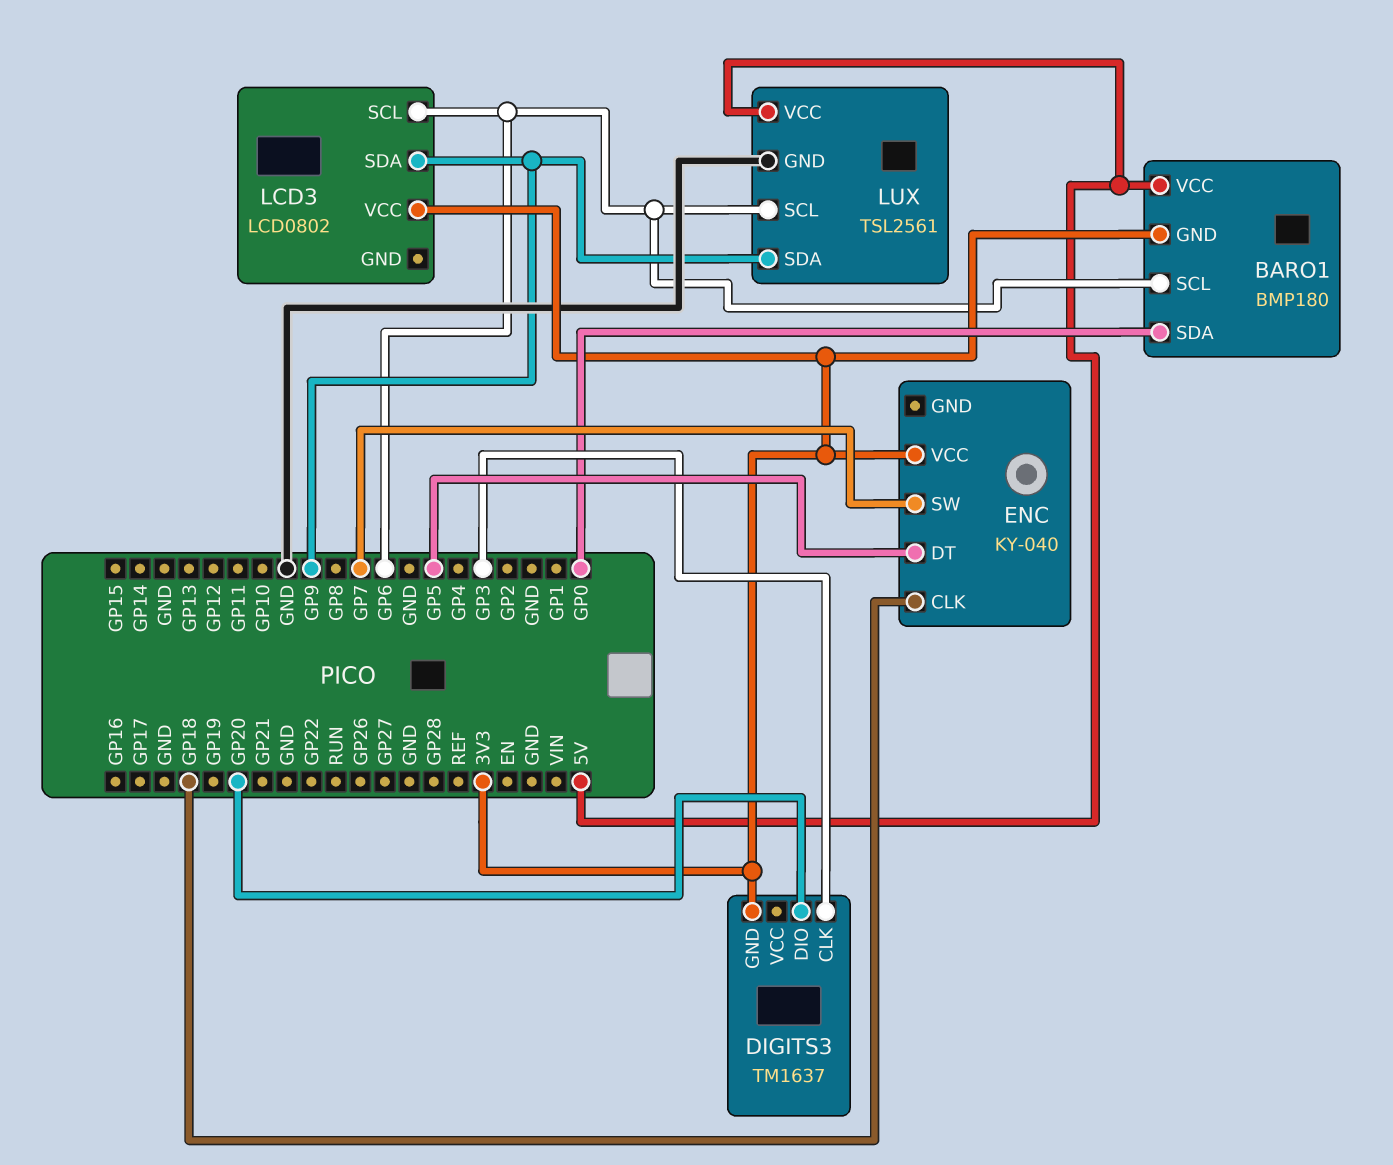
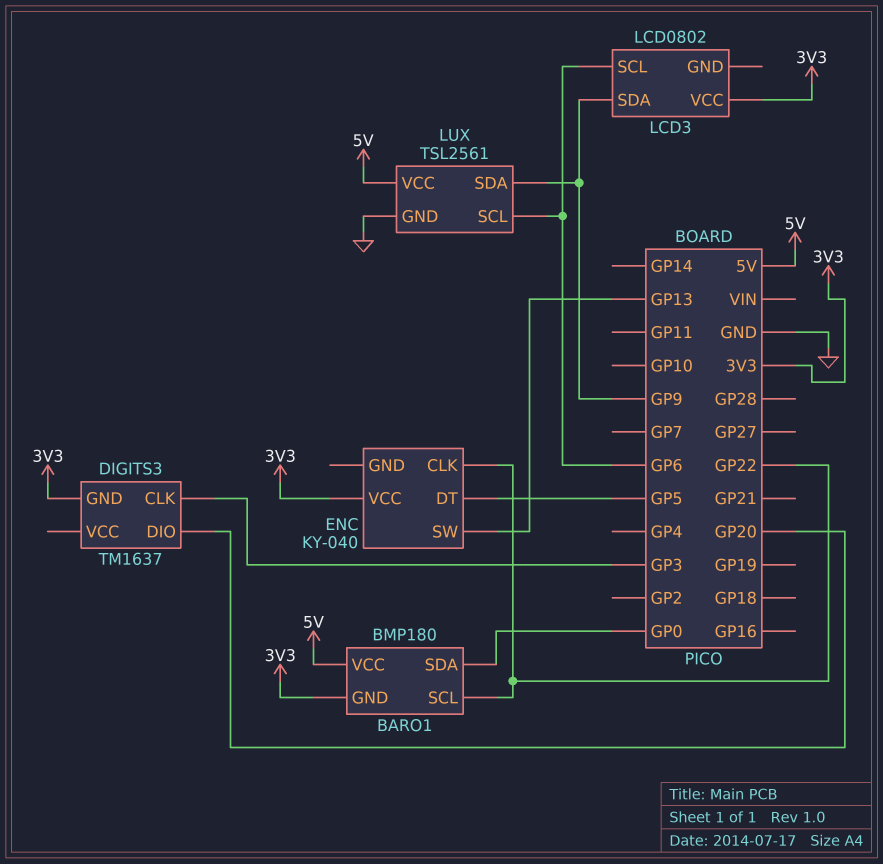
BARO1 pin SCL: GP6 -> GP22
ENC pin CLK: GP18 -> GP22
ENC pin SW: GP7 -> GP13

